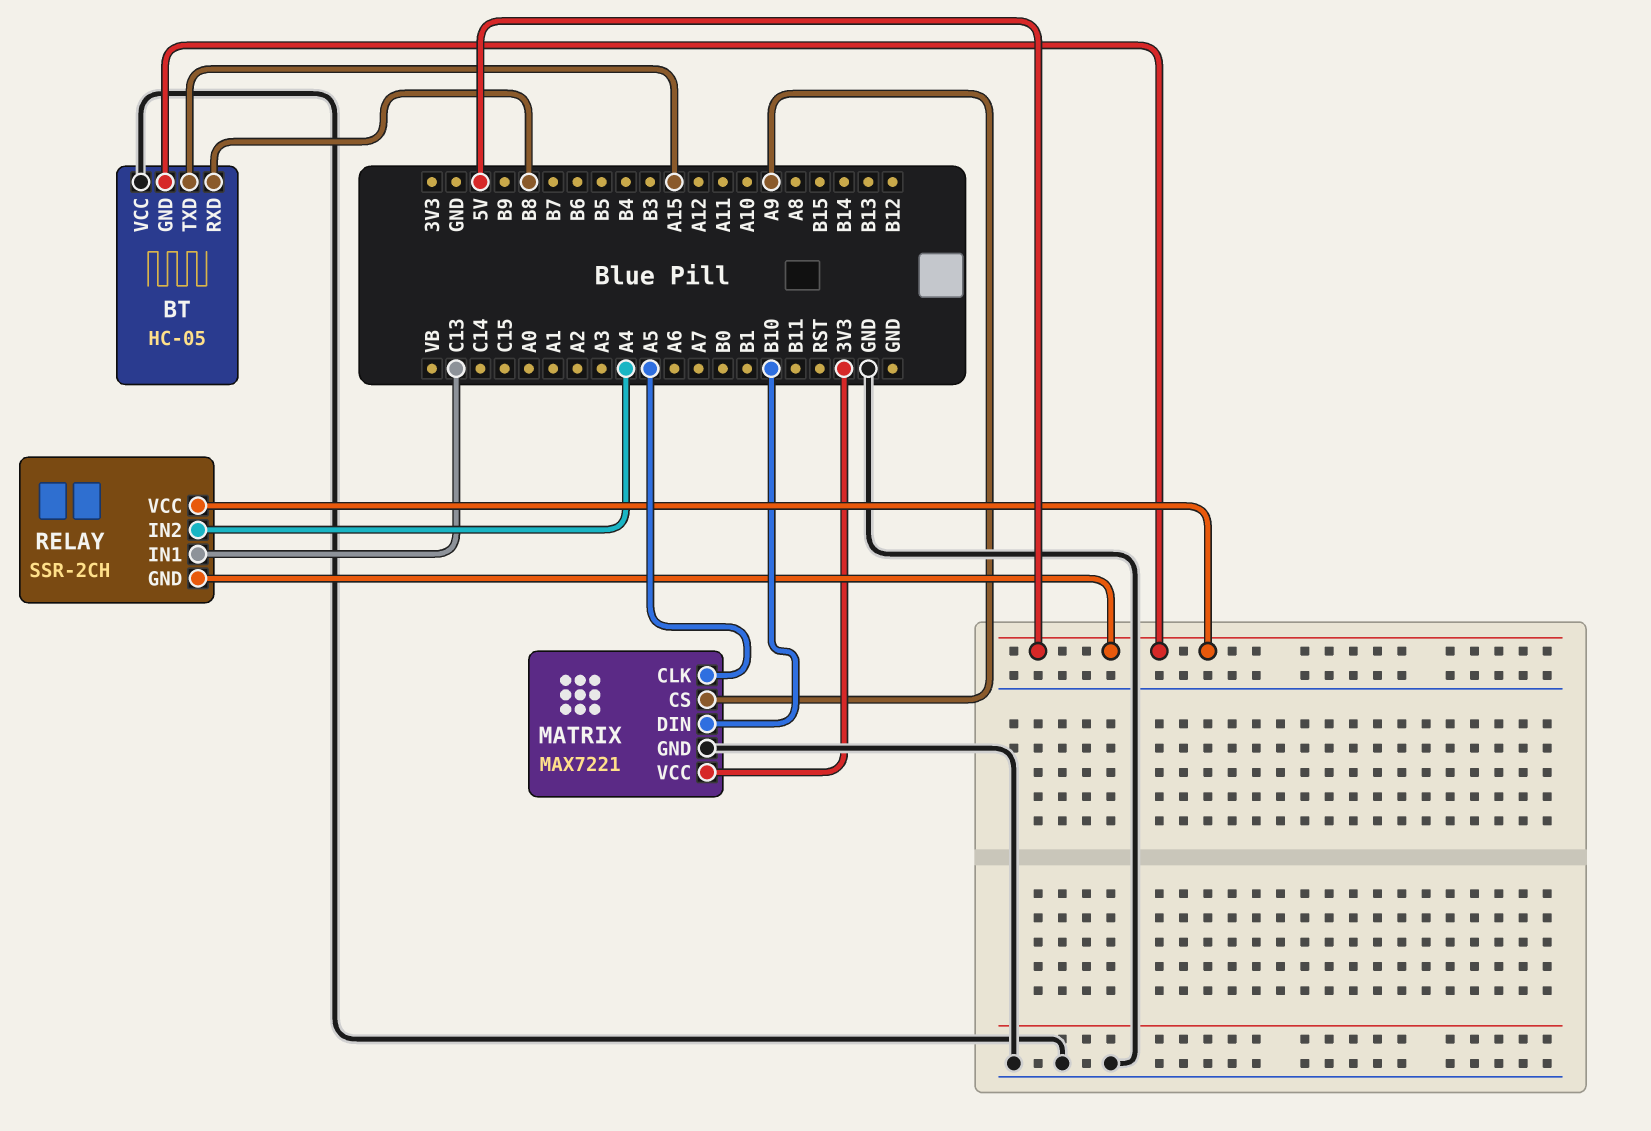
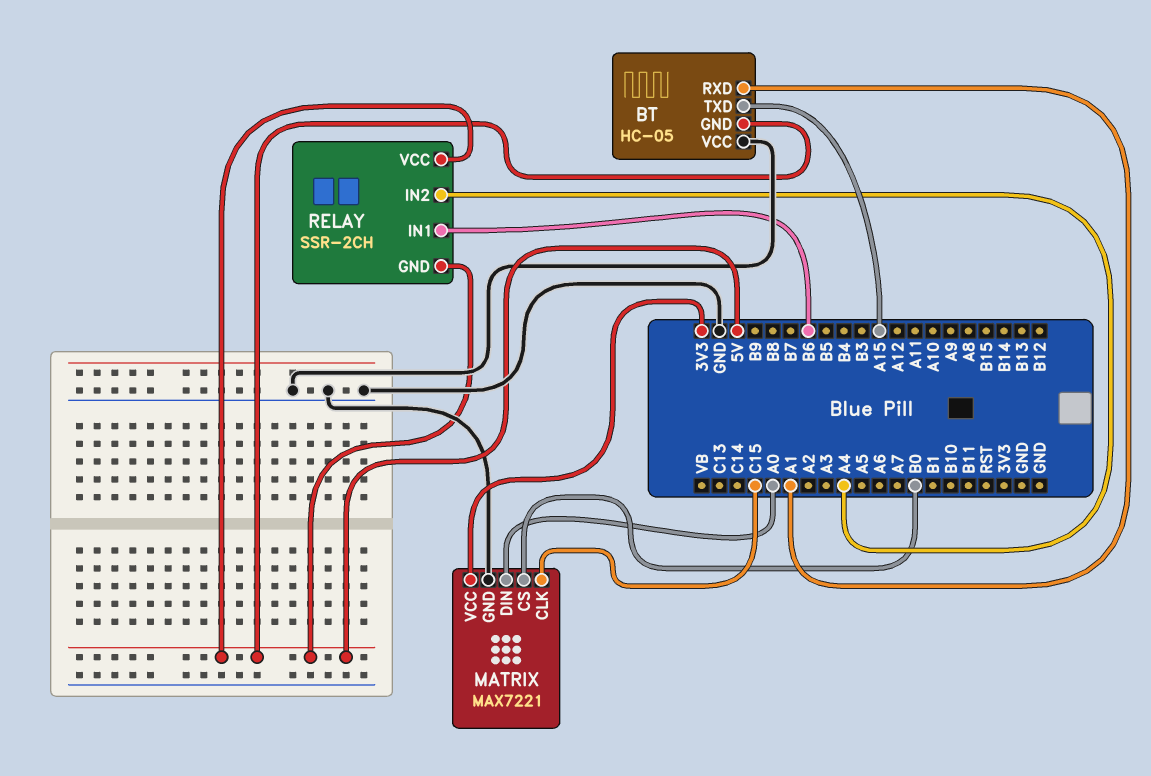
BT pin RXD: B8 -> A1
MATRIX pin CLK: A5 -> C15
MATRIX pin CS: A9 -> B0
MATRIX pin DIN: B10 -> A0
RELAY pin IN1: C13 -> B6

